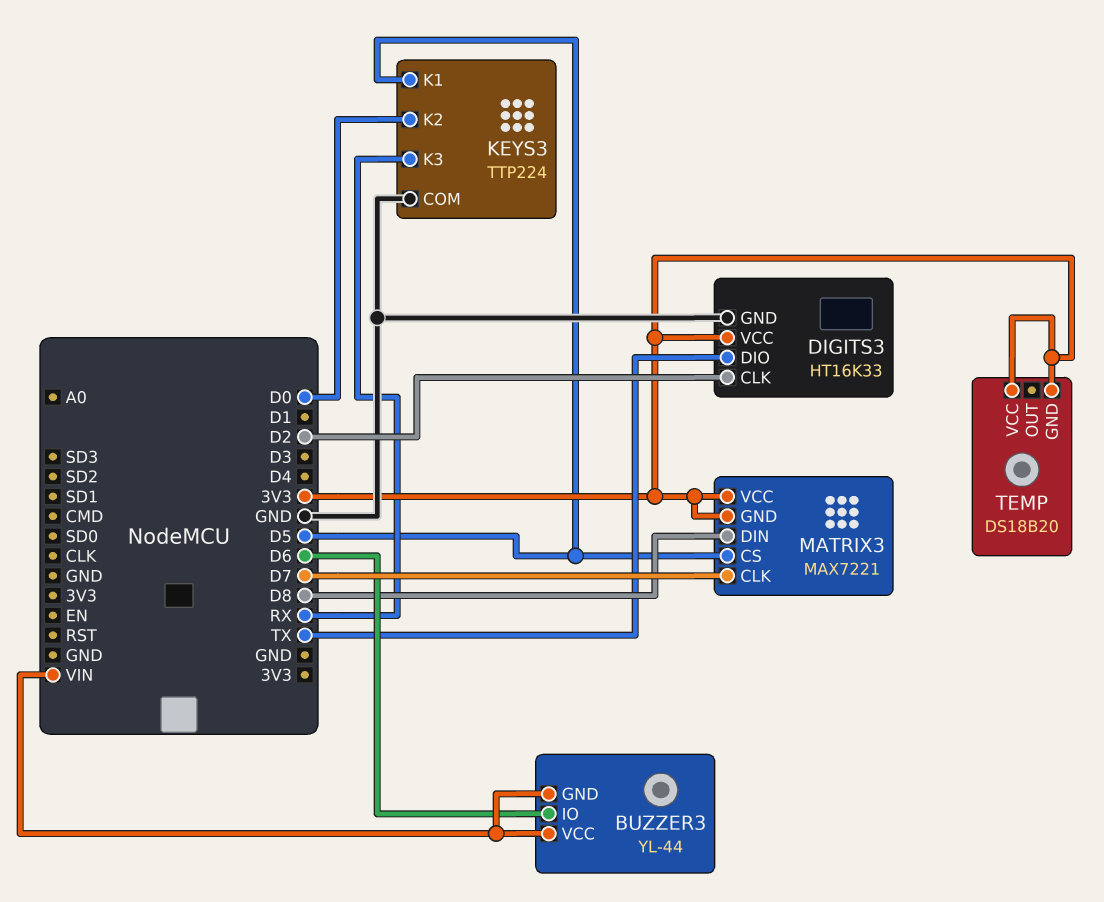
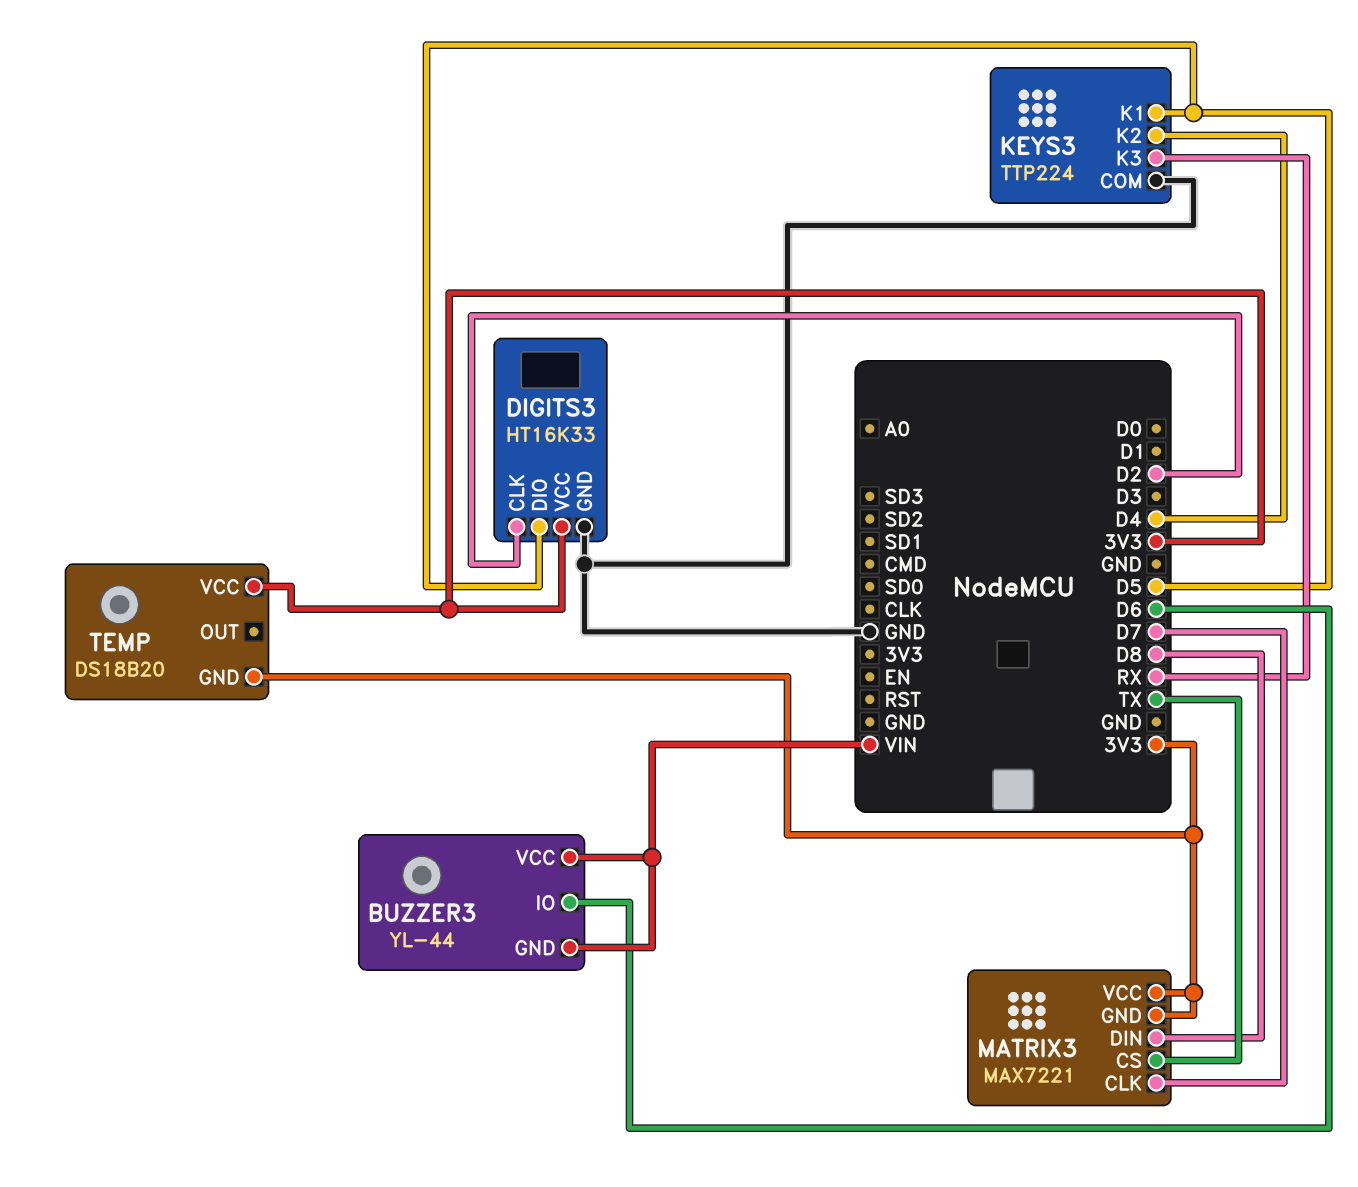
DIGITS3 pin DIO: TX -> D5
KEYS3 pin K2: D0 -> D4
MATRIX3 pin CS: D5 -> TX

